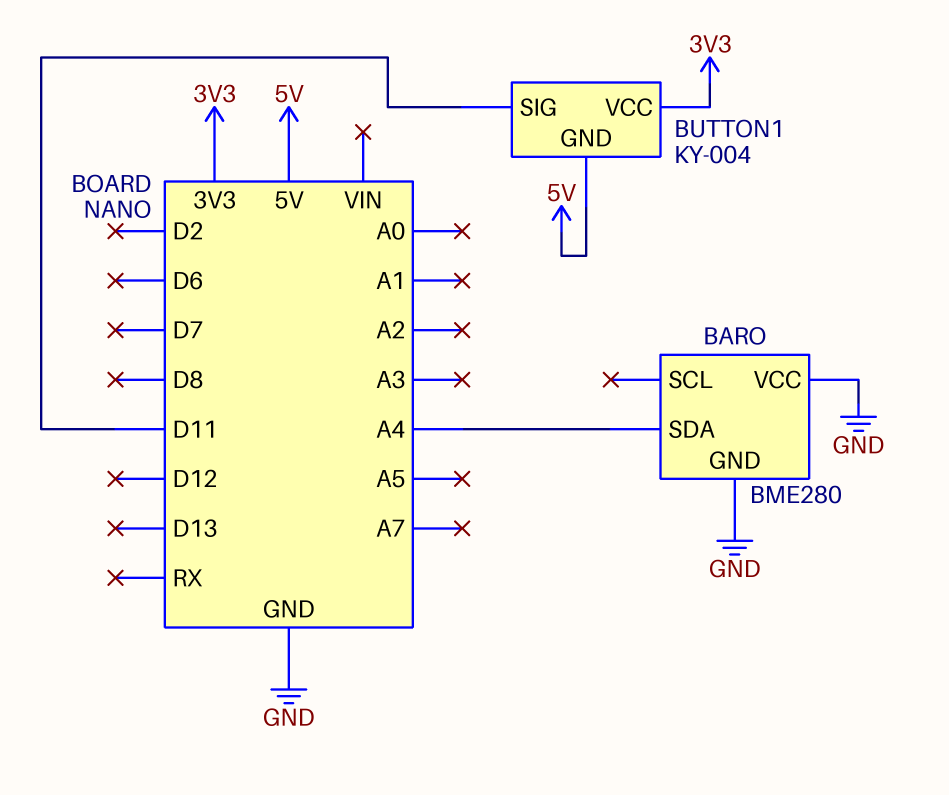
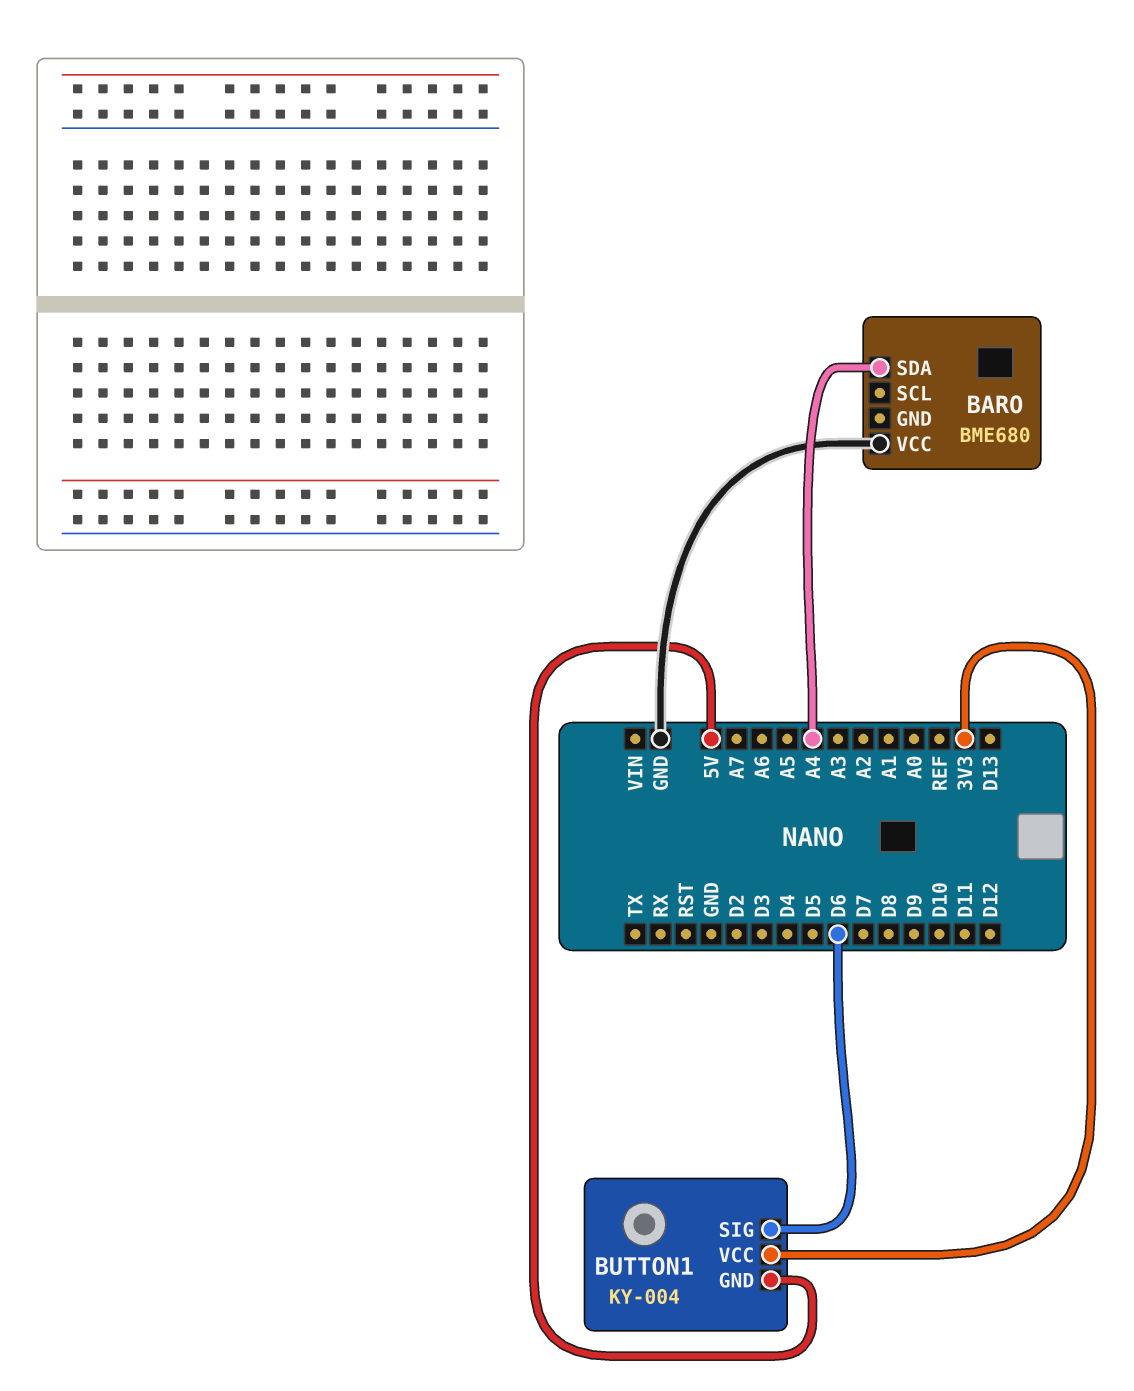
BARO: BME280 -> BME680
BARO pin GND: GND -> none
BUTTON1 pin SIG: D11 -> D6

